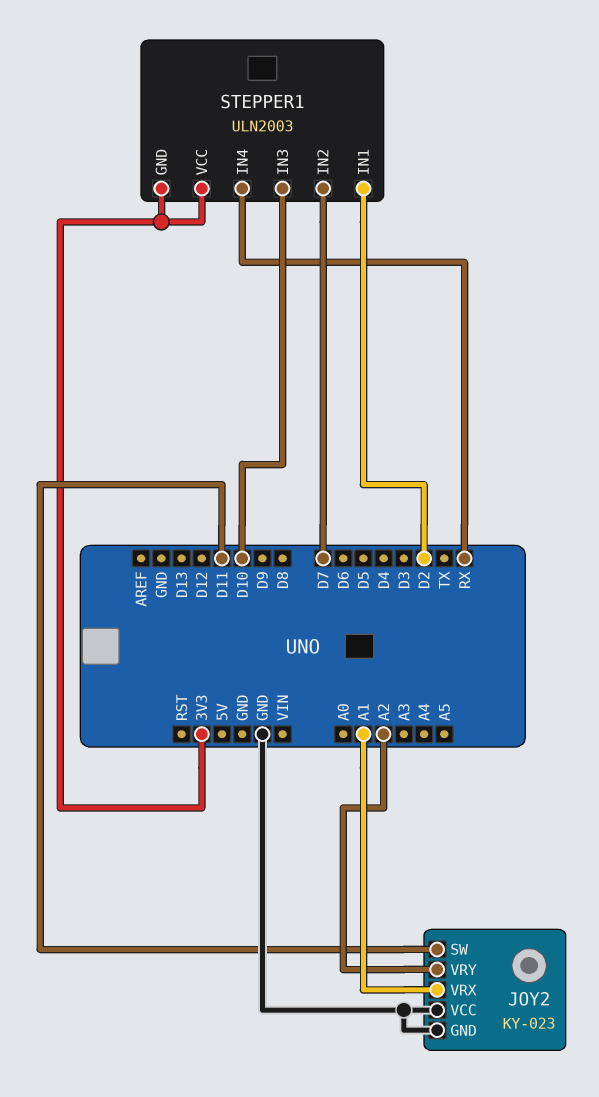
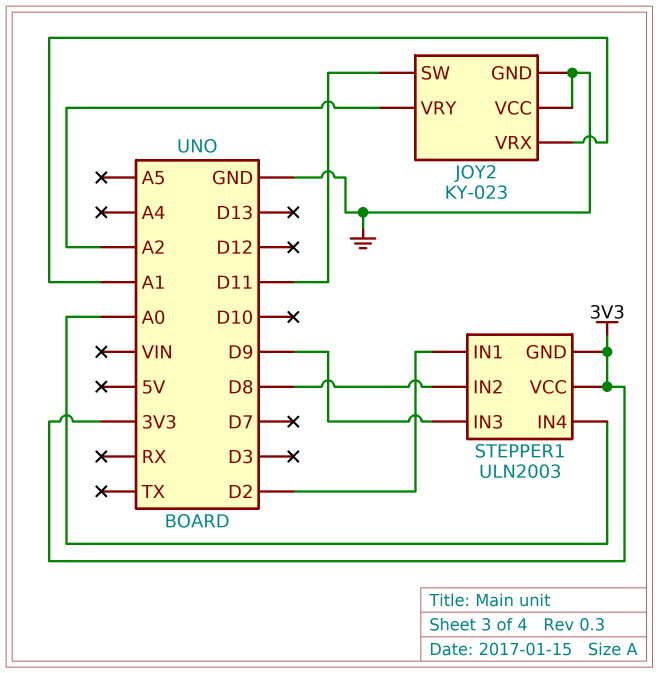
STEPPER1 pin IN2: D7 -> D8
STEPPER1 pin IN3: D10 -> D9
STEPPER1 pin IN4: RX -> A0

